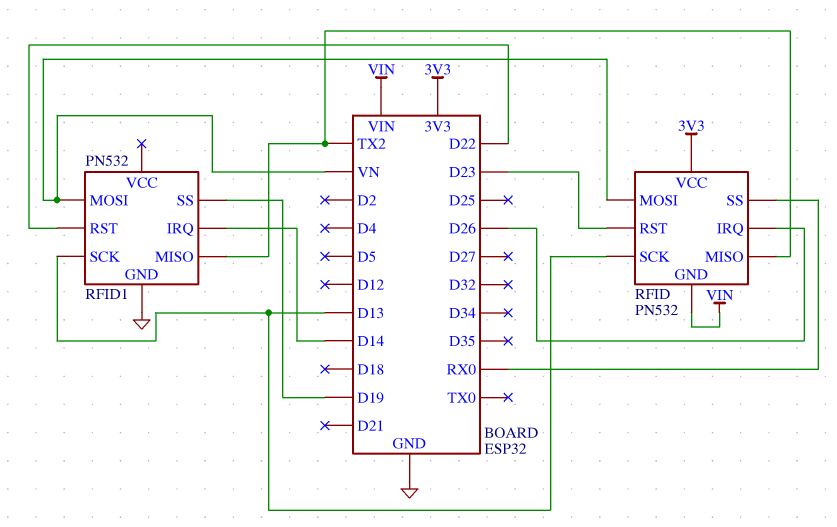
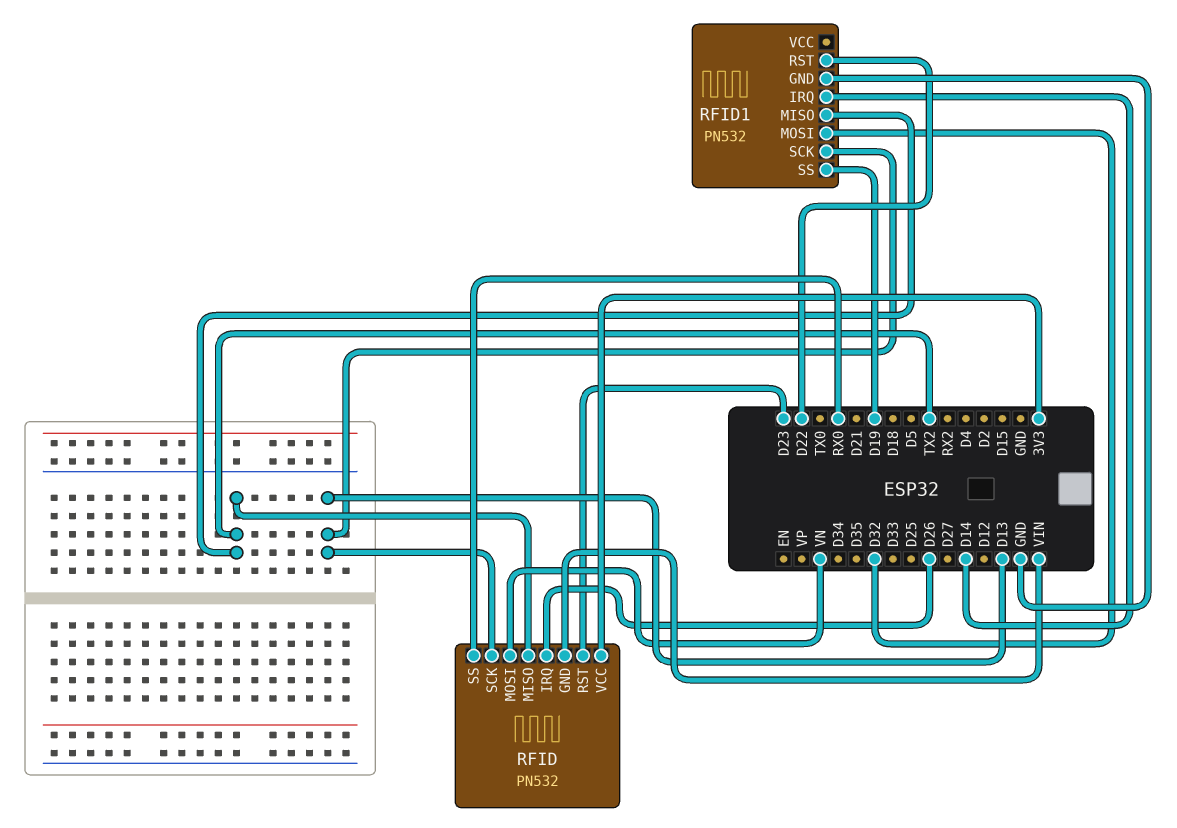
RFID1 pin MOSI: VN -> D32

